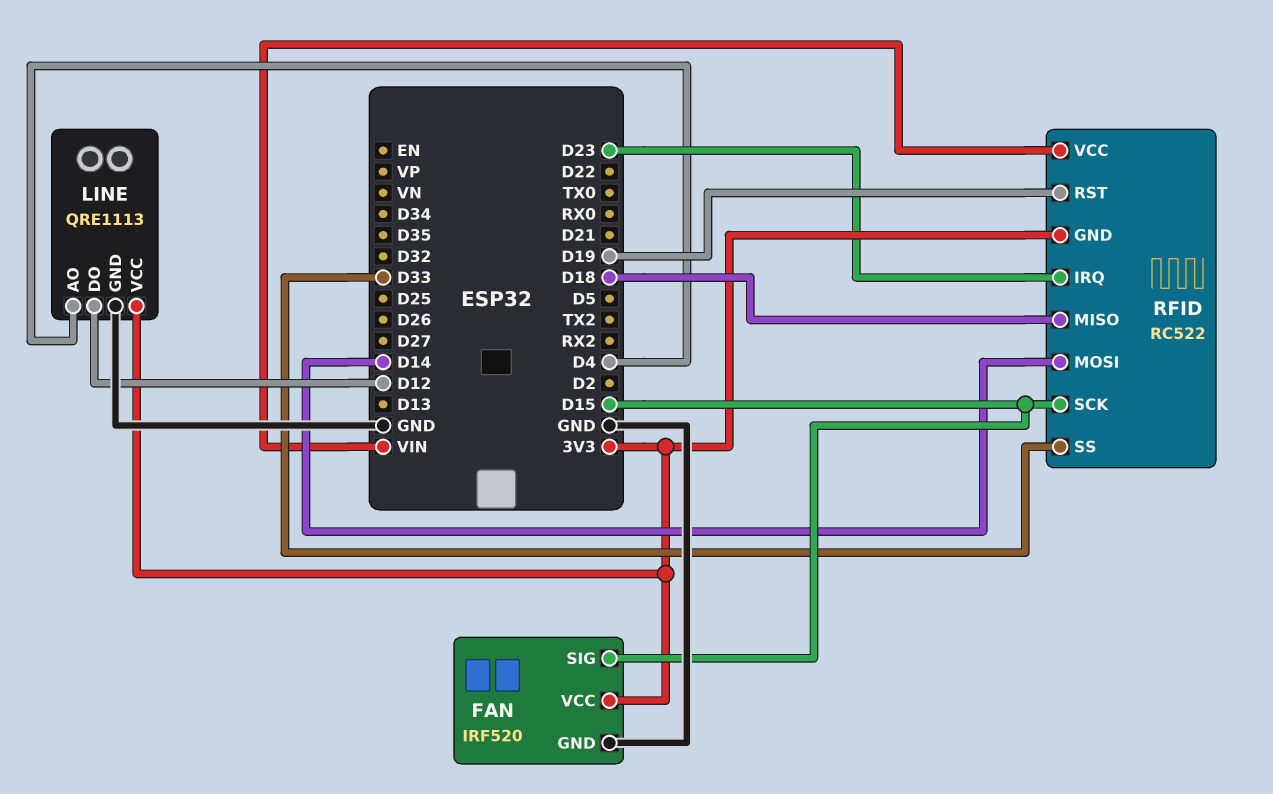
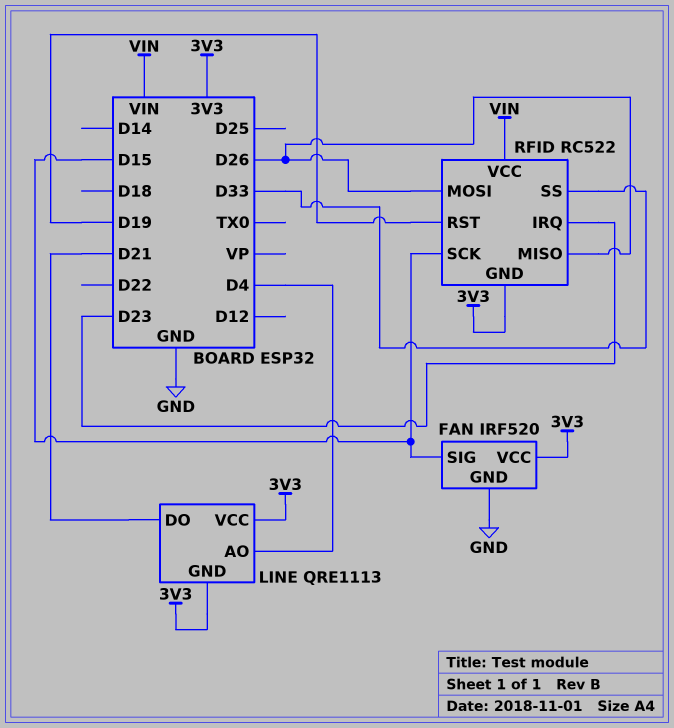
LINE pin DO: D12 -> D21
LINE pin GND: GND -> 3V3
RFID pin MISO: D18 -> D26
RFID pin MOSI: D14 -> D26

